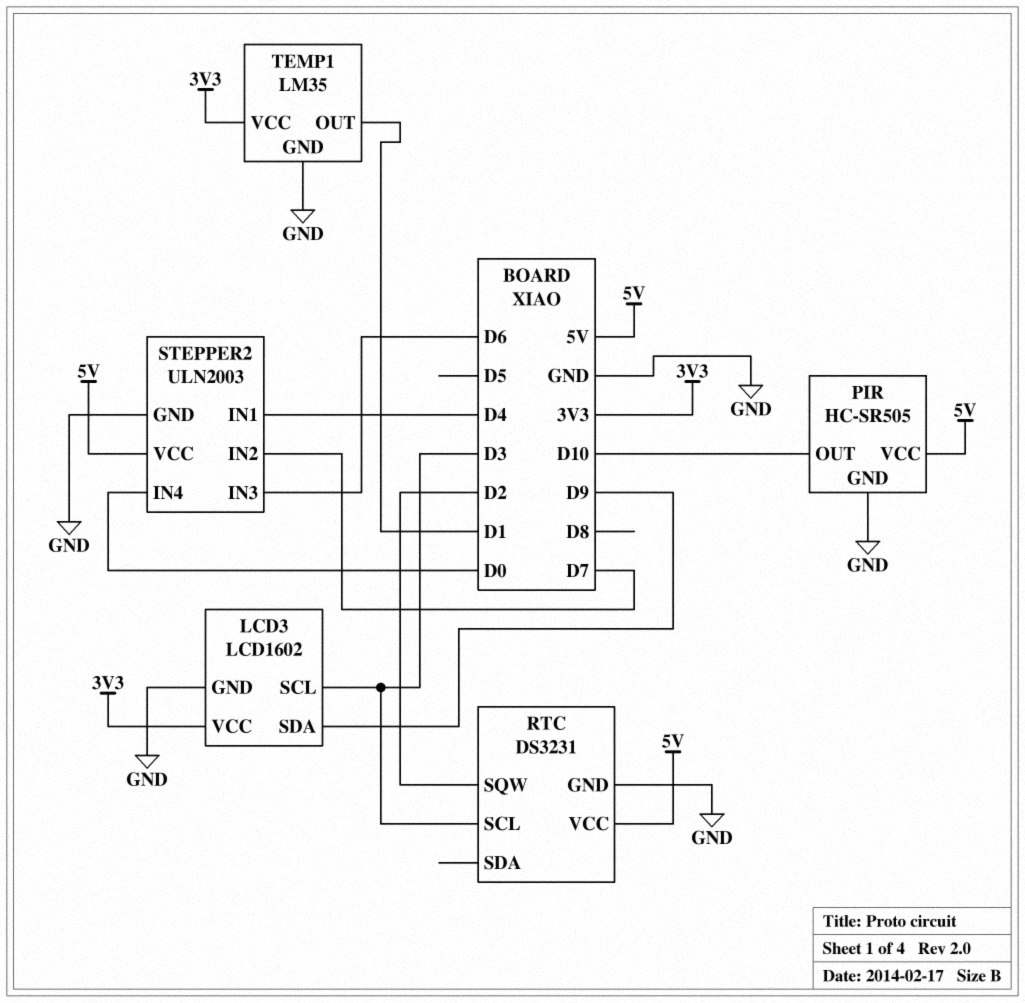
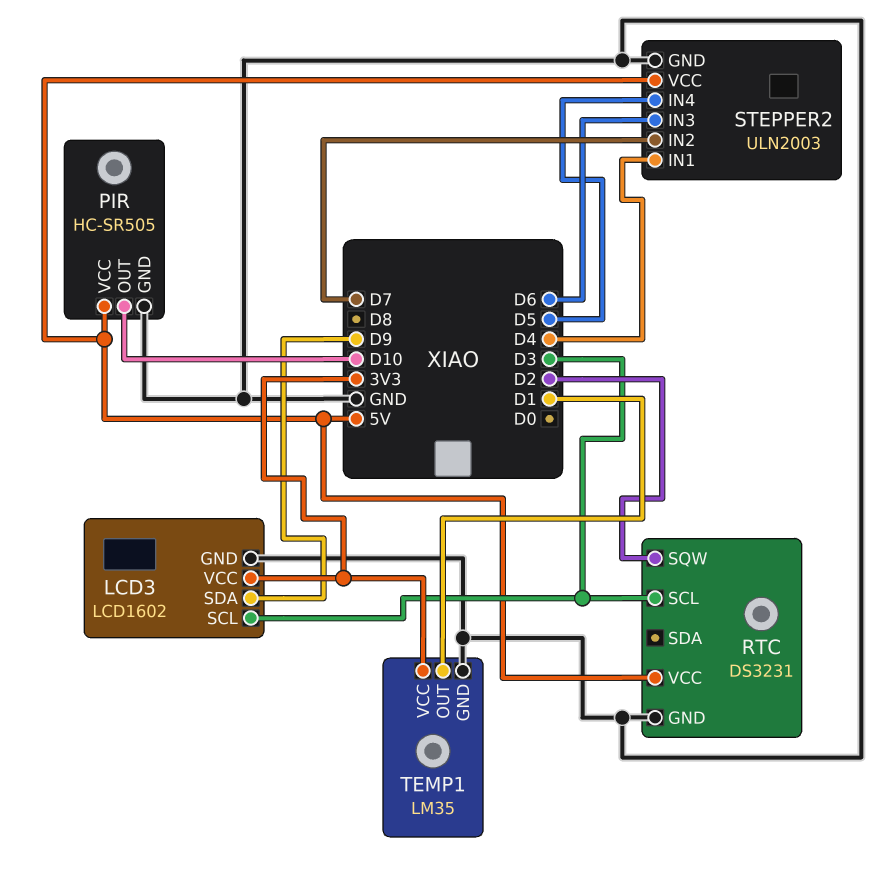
STEPPER2 pin IN4: D0 -> D5

